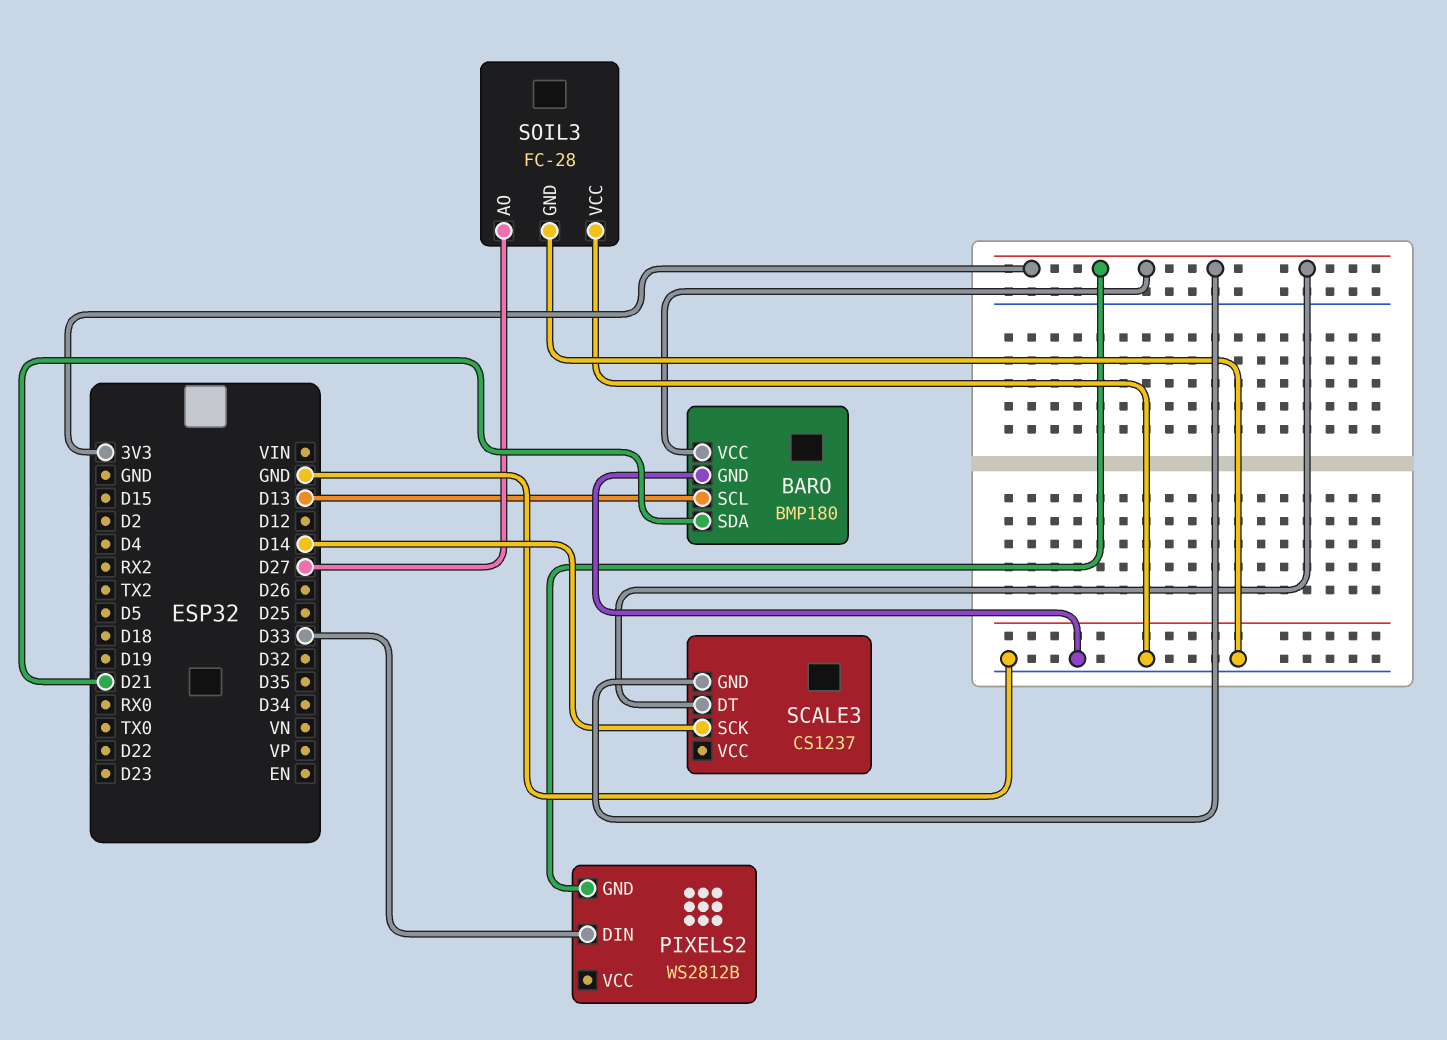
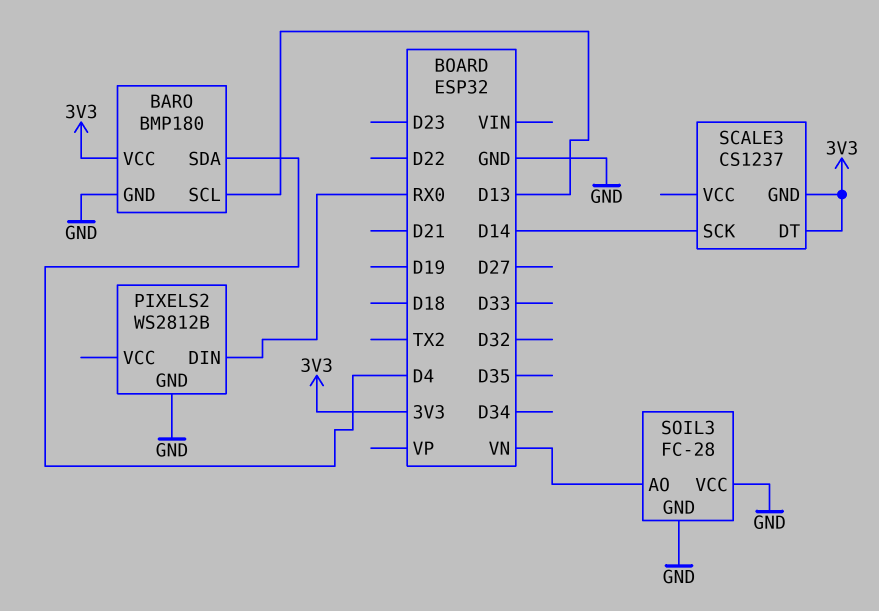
BARO pin SDA: D21 -> D4
PIXELS2 pin DIN: D33 -> RX0
PIXELS2 pin GND: 3V3 -> GND
SOIL3 pin AO: D27 -> VN

